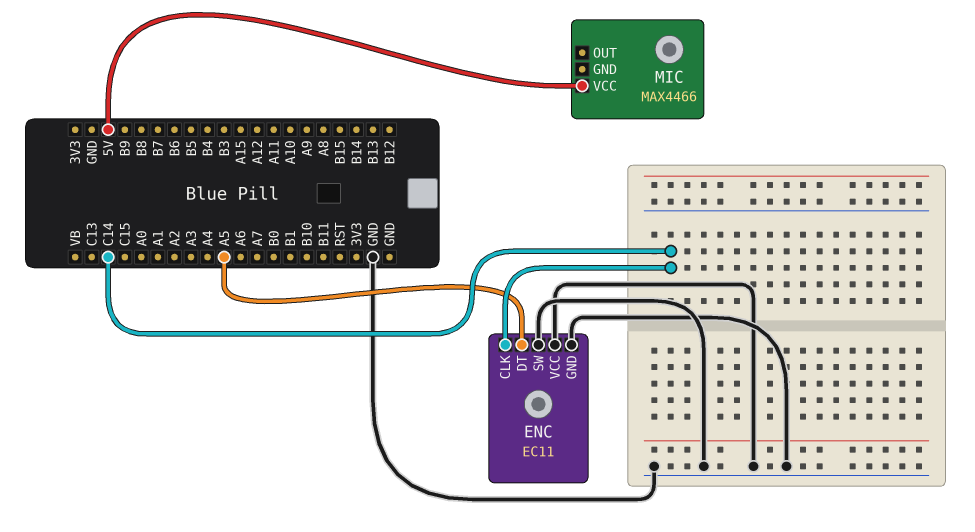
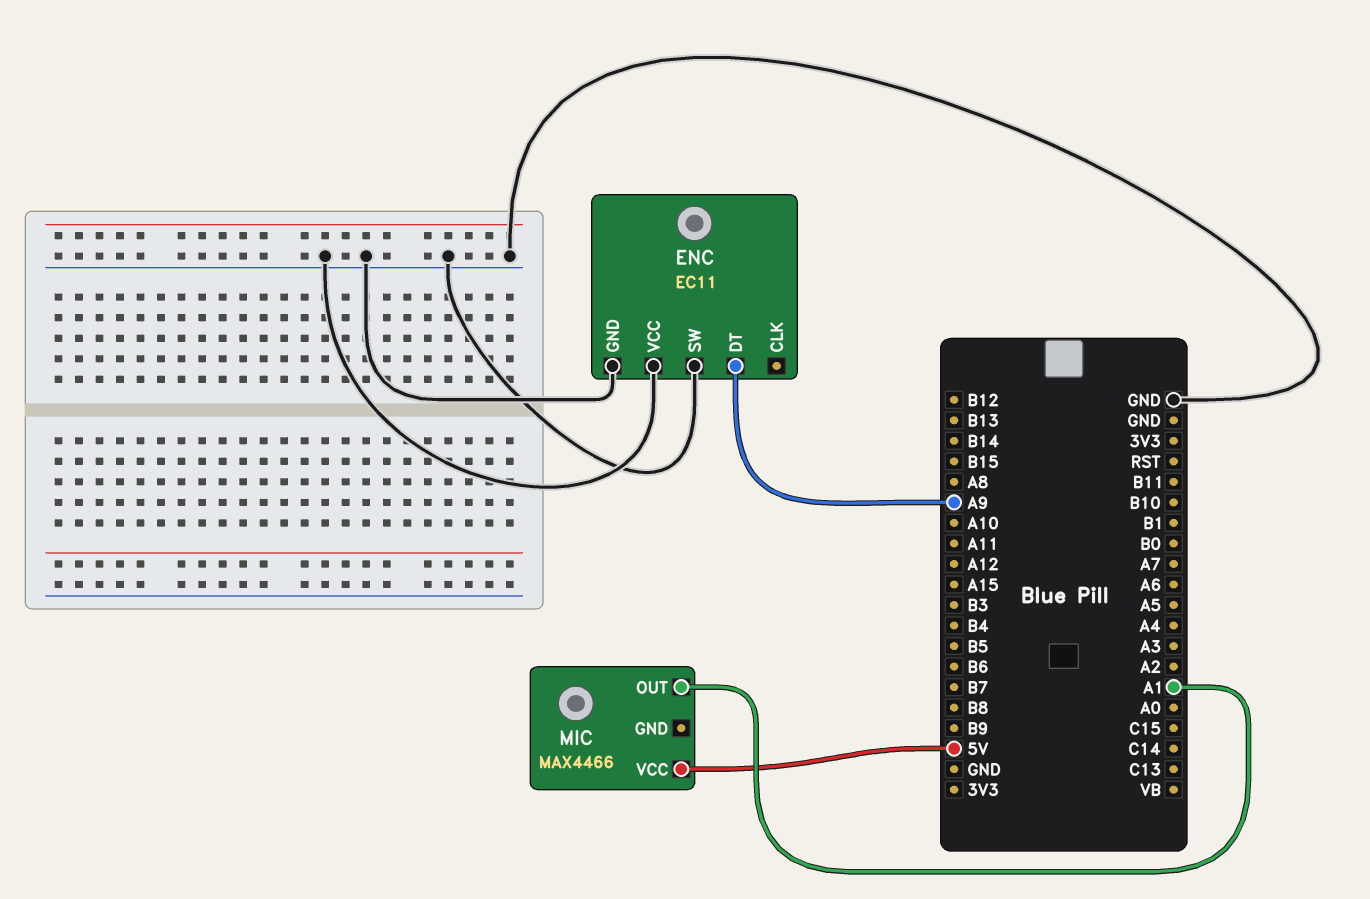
ENC pin CLK: C14 -> none
ENC pin DT: A5 -> A9
MIC pin OUT: none -> A1

